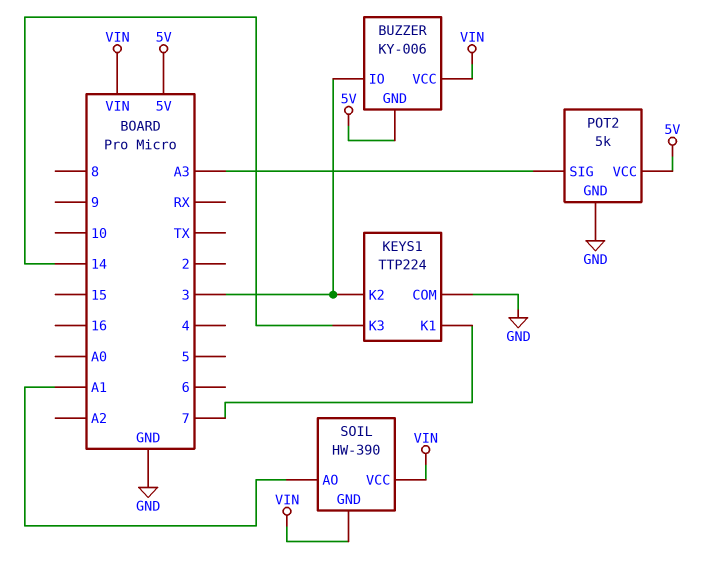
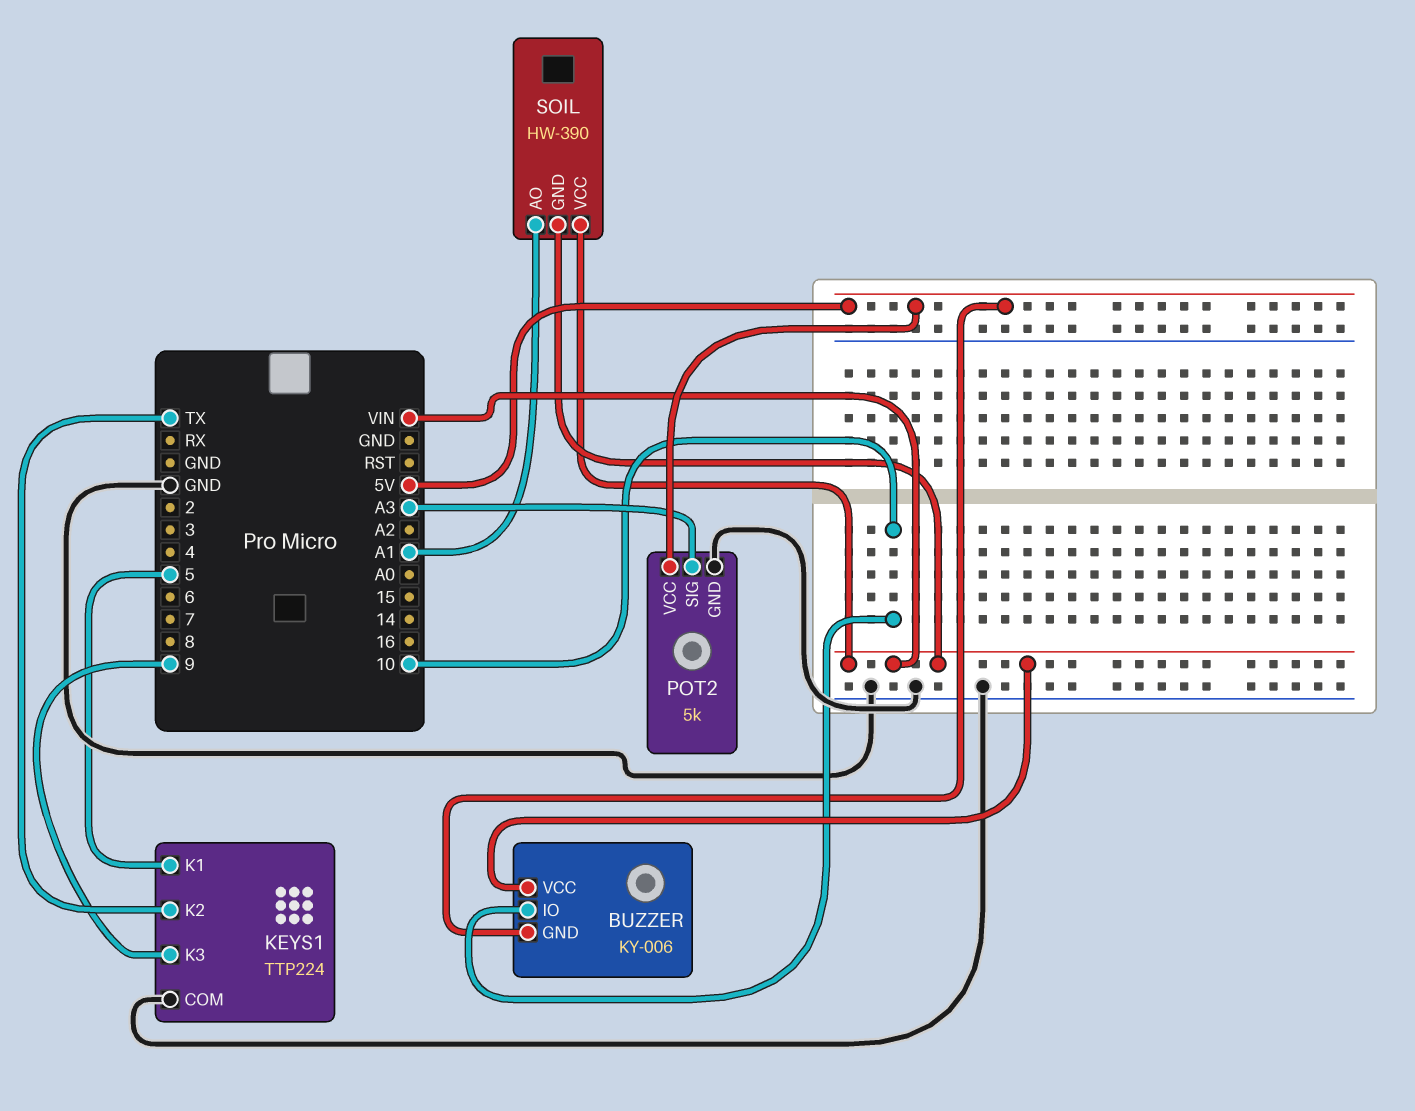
BUZZER pin IO: 3 -> 10
KEYS1 pin K1: 7 -> 5
KEYS1 pin K2: 3 -> TX
KEYS1 pin K3: 14 -> 9

